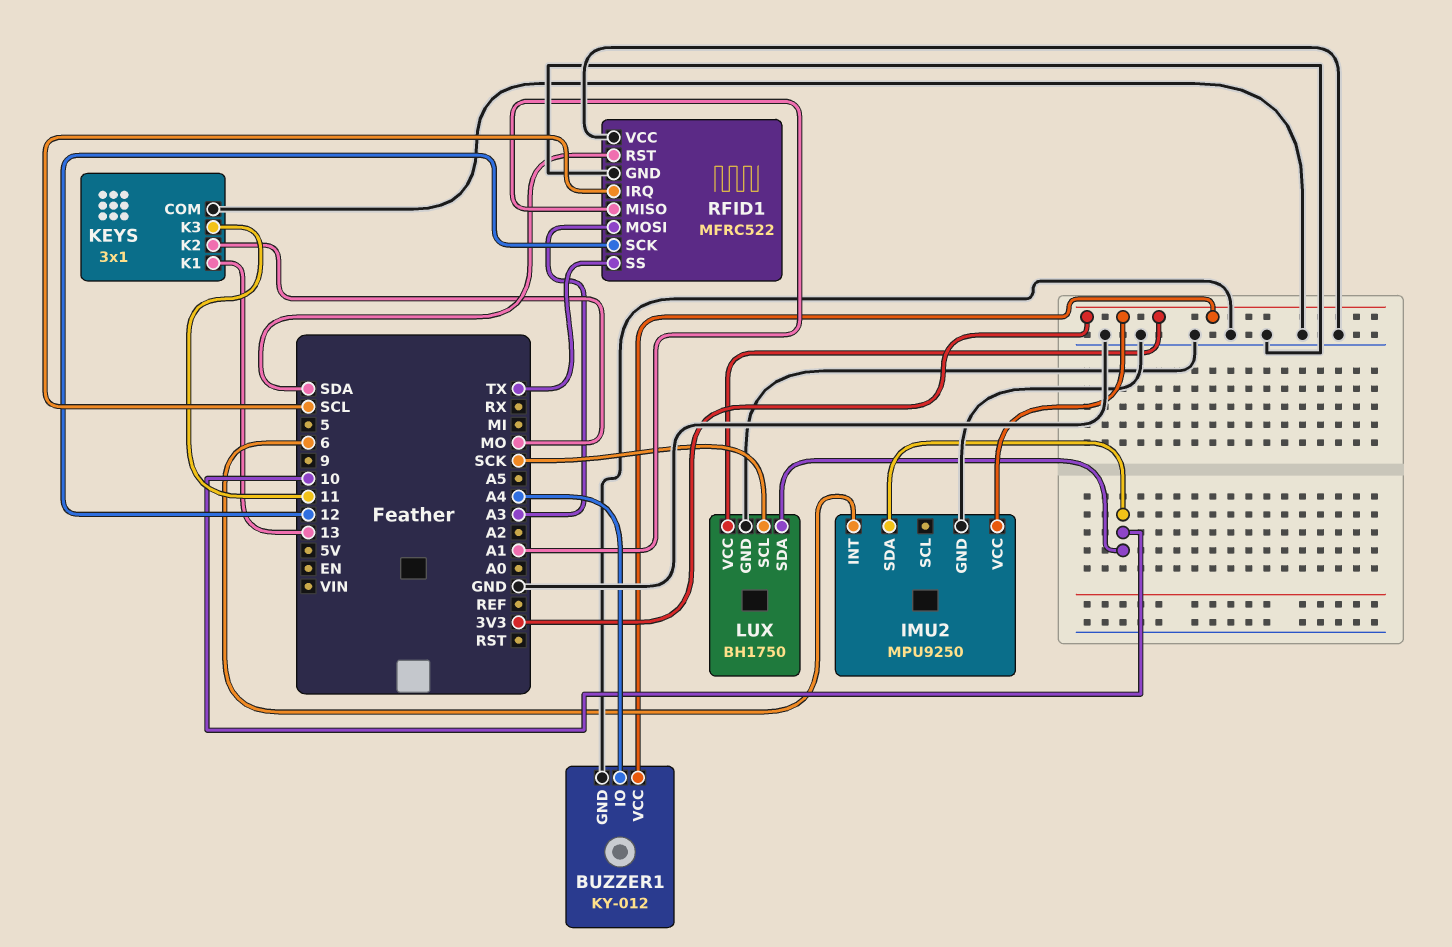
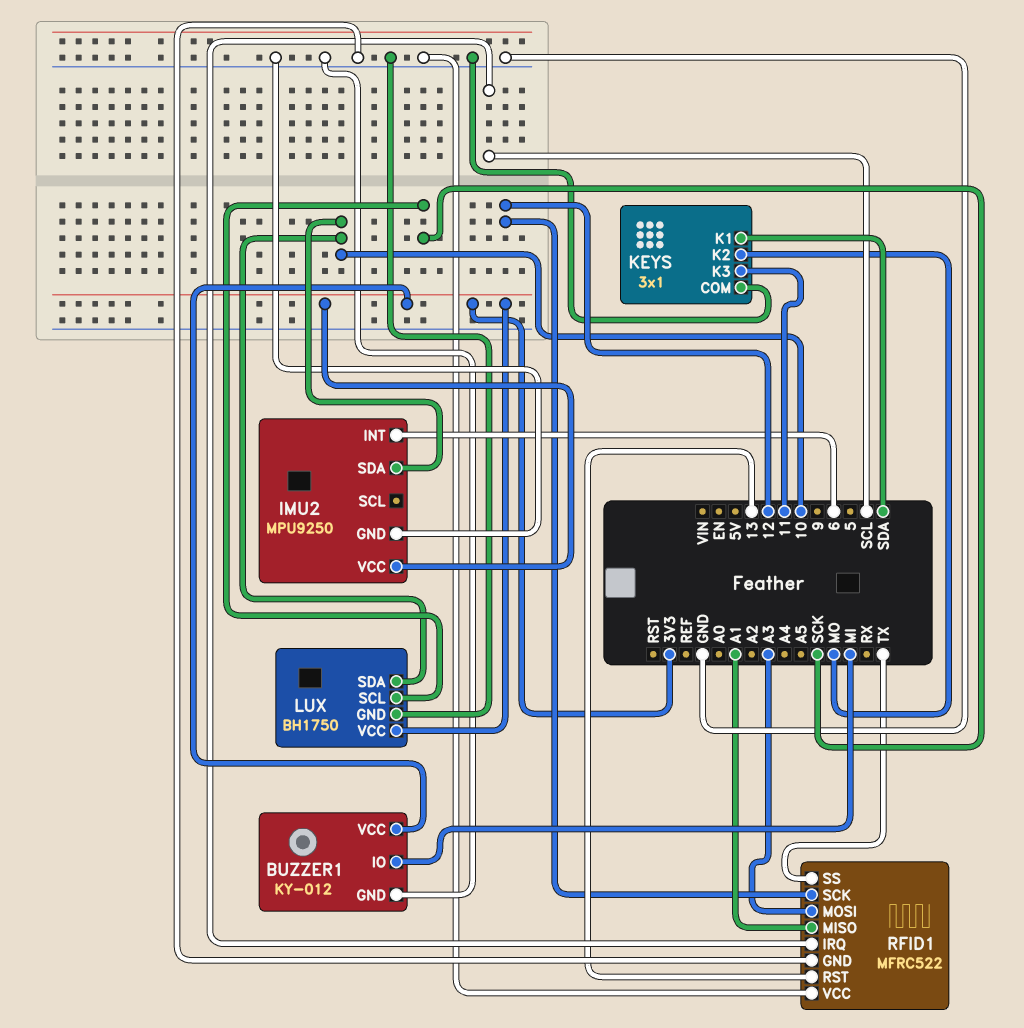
BUZZER1 pin IO: A4 -> MI
KEYS pin K1: 13 -> SDA
RFID1 pin RST: SDA -> 13

